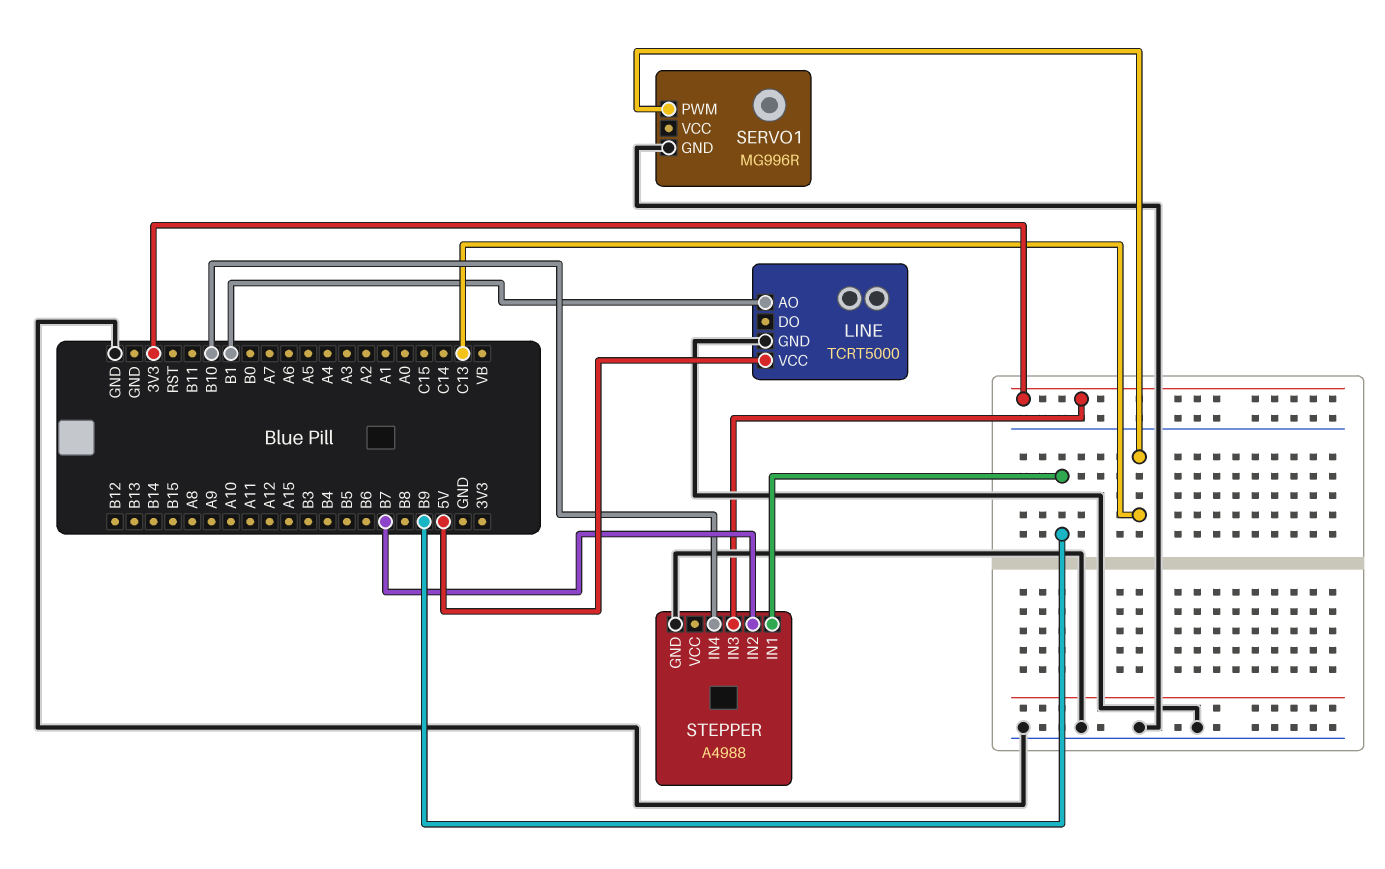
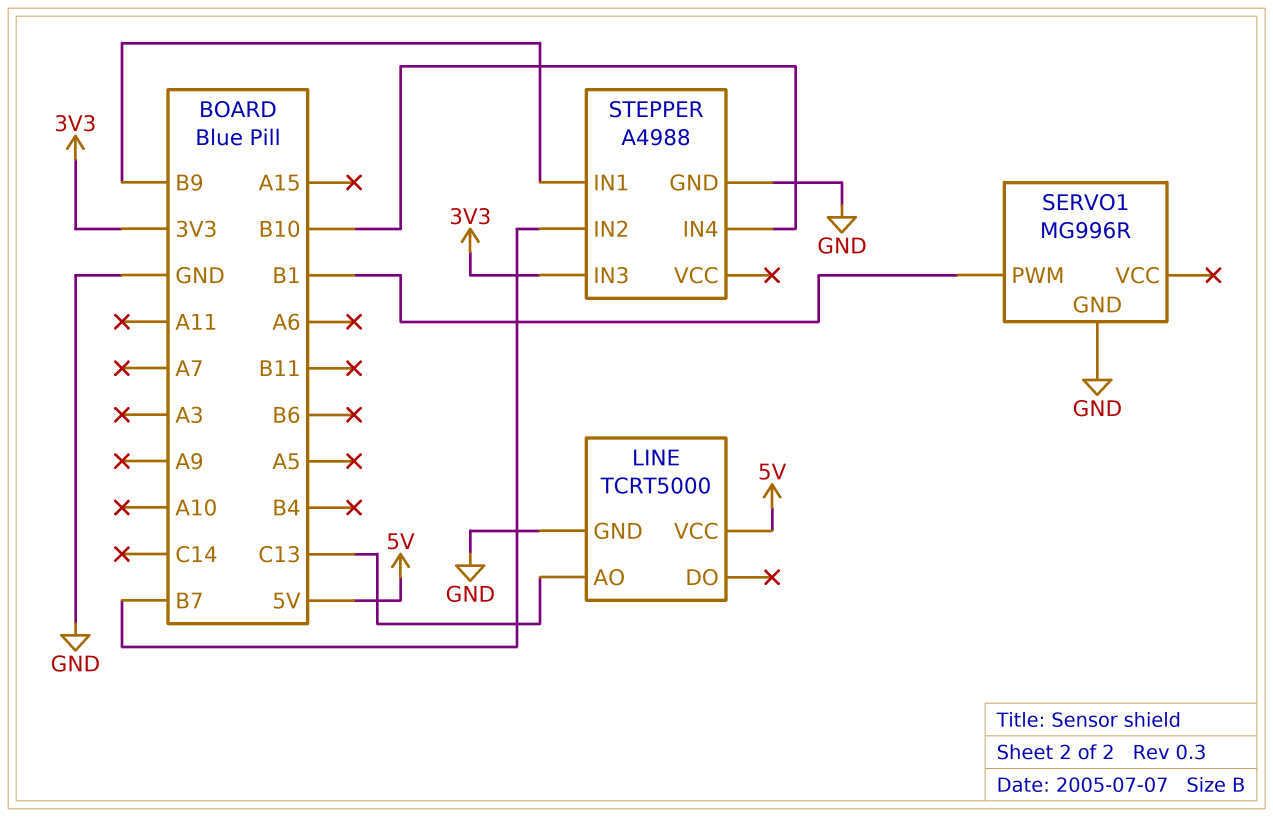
LINE pin AO: B1 -> C13
SERVO1 pin PWM: C13 -> B1

